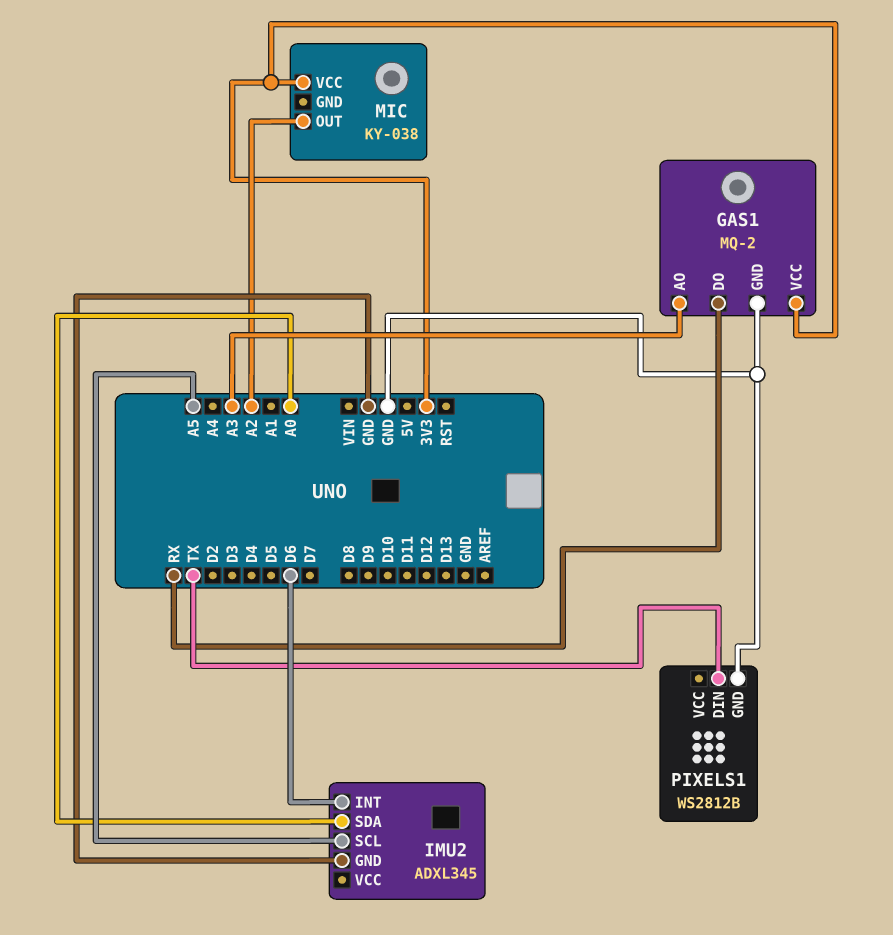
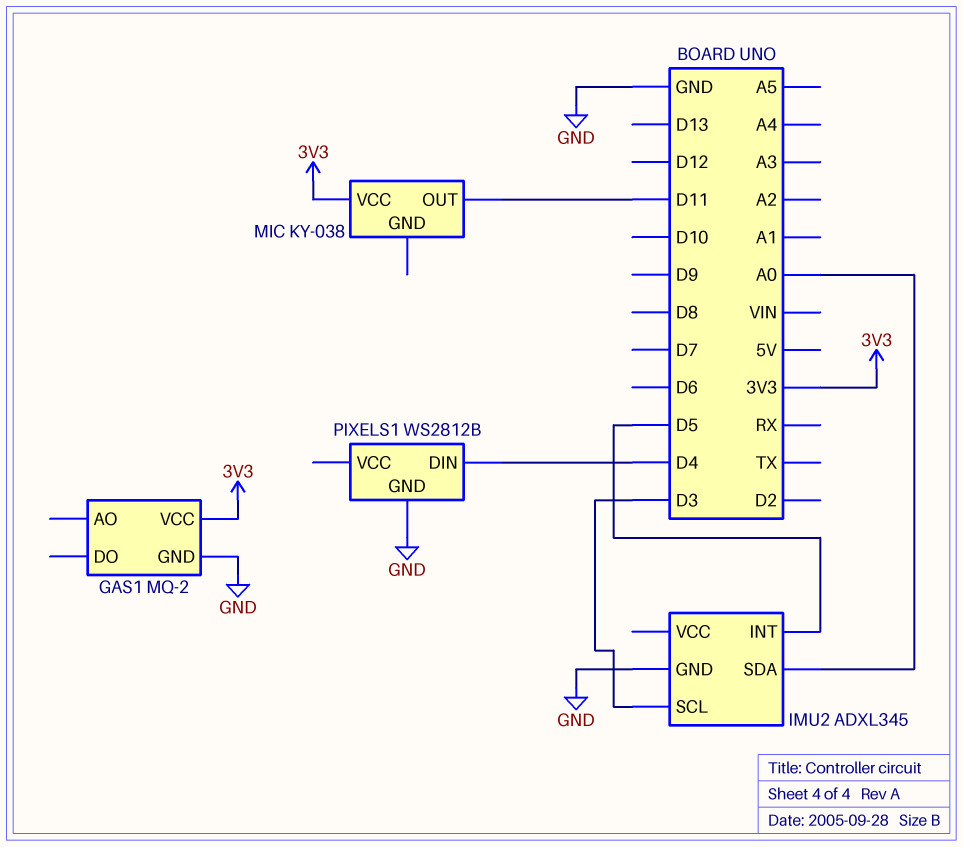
GAS1 pin AO: A3 -> none
GAS1 pin DO: RX -> none
IMU2 pin INT: D6 -> D5
IMU2 pin SCL: A5 -> D3
MIC pin OUT: A2 -> D11
PIXELS1 pin DIN: TX -> D4

